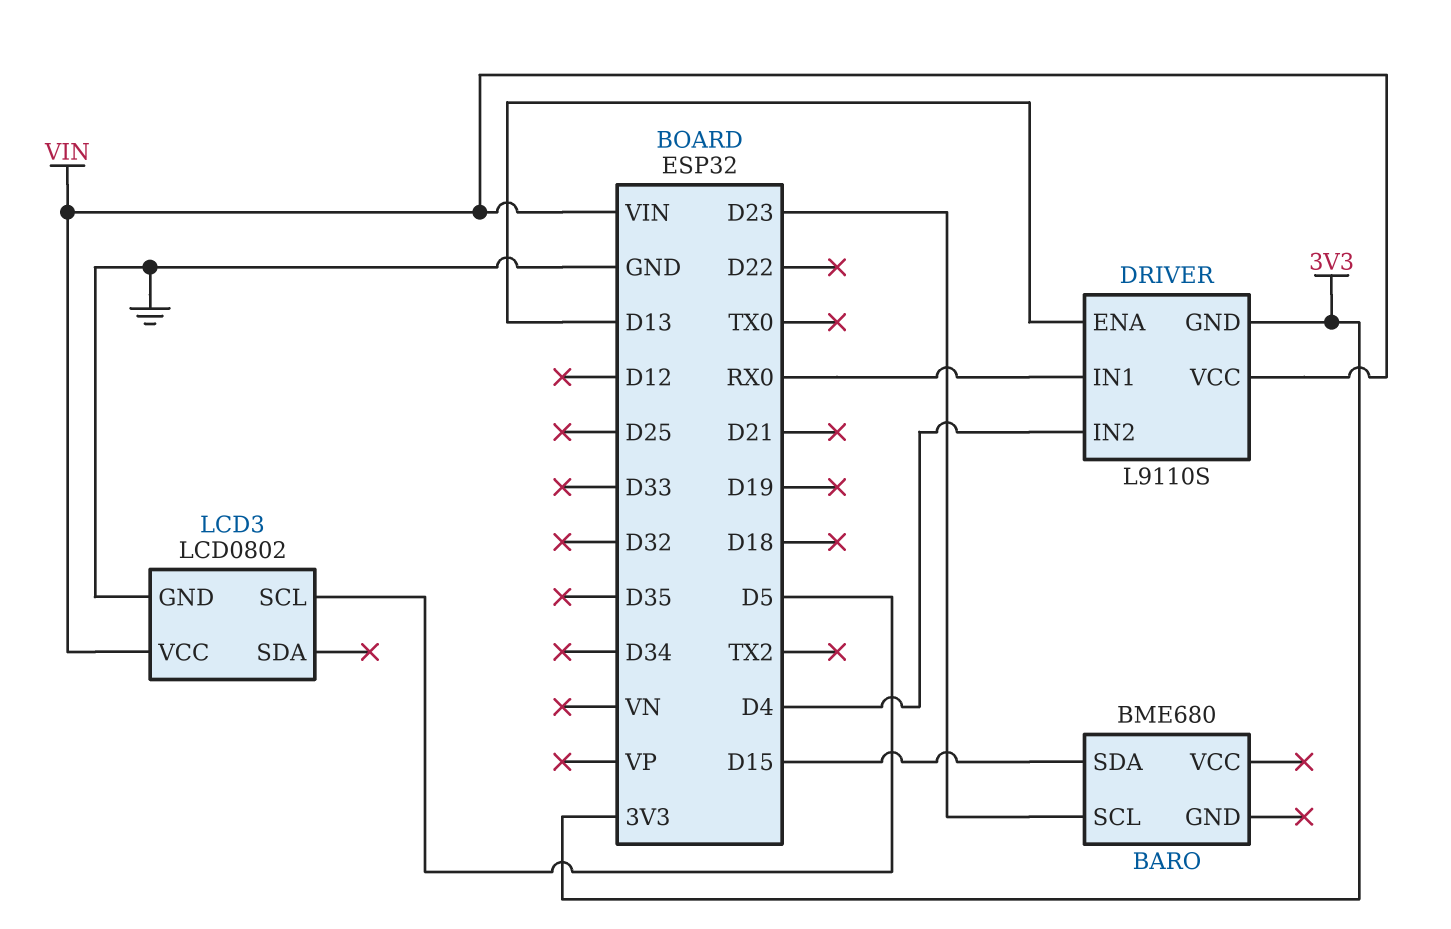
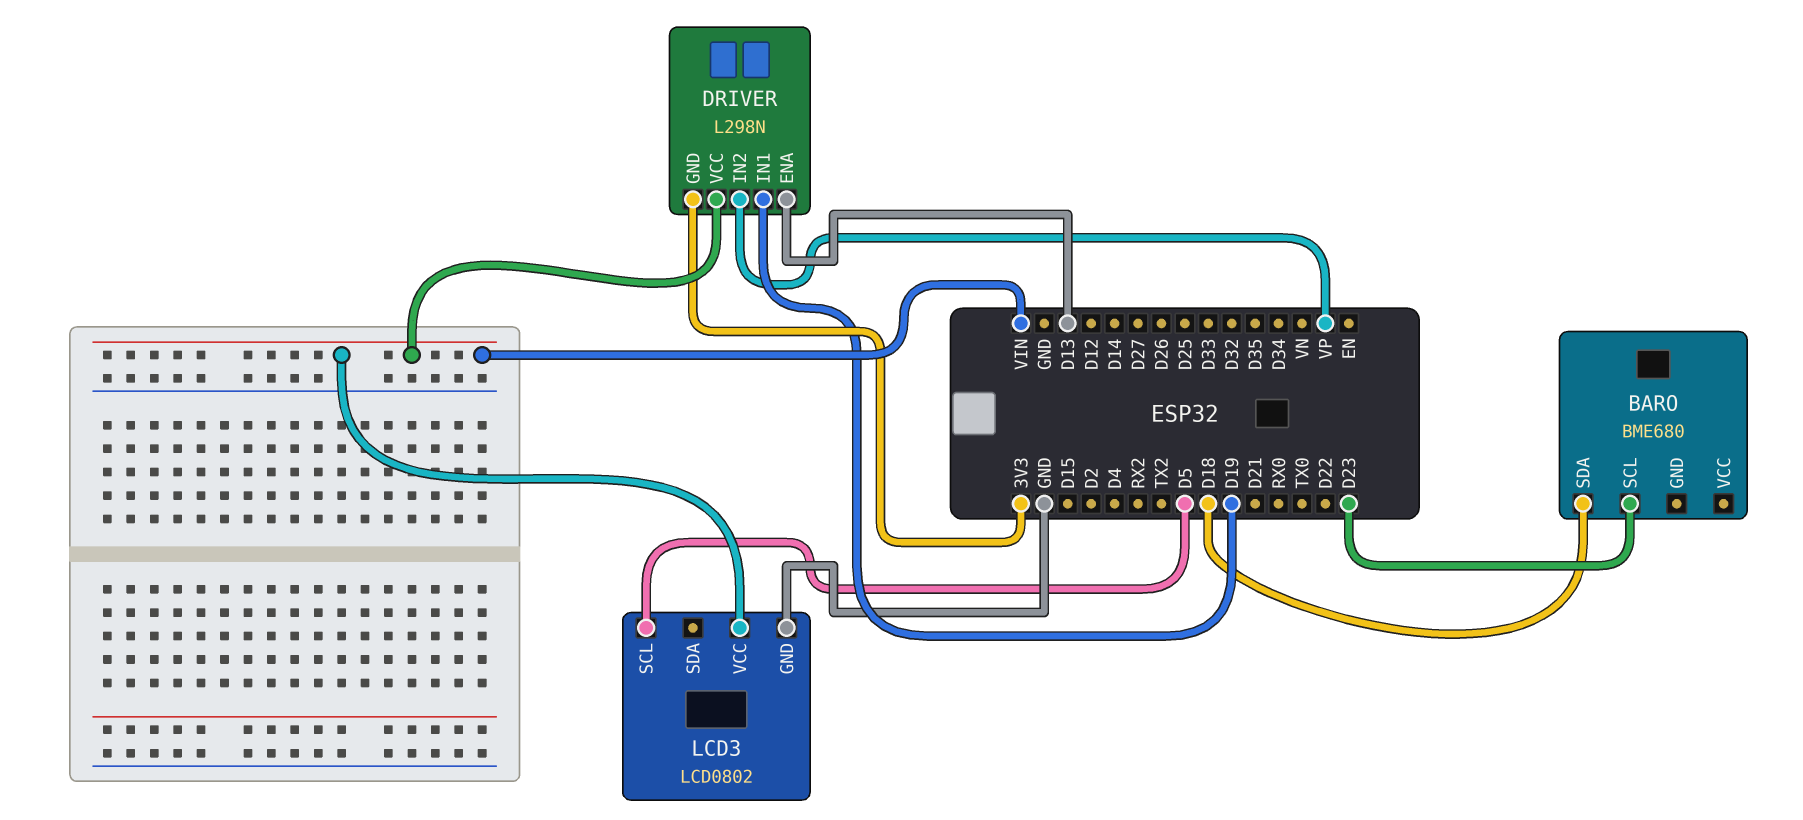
BARO pin SDA: D15 -> D18
DRIVER: L9110S -> L298N
DRIVER pin IN1: RX0 -> D19
DRIVER pin IN2: D4 -> VP

